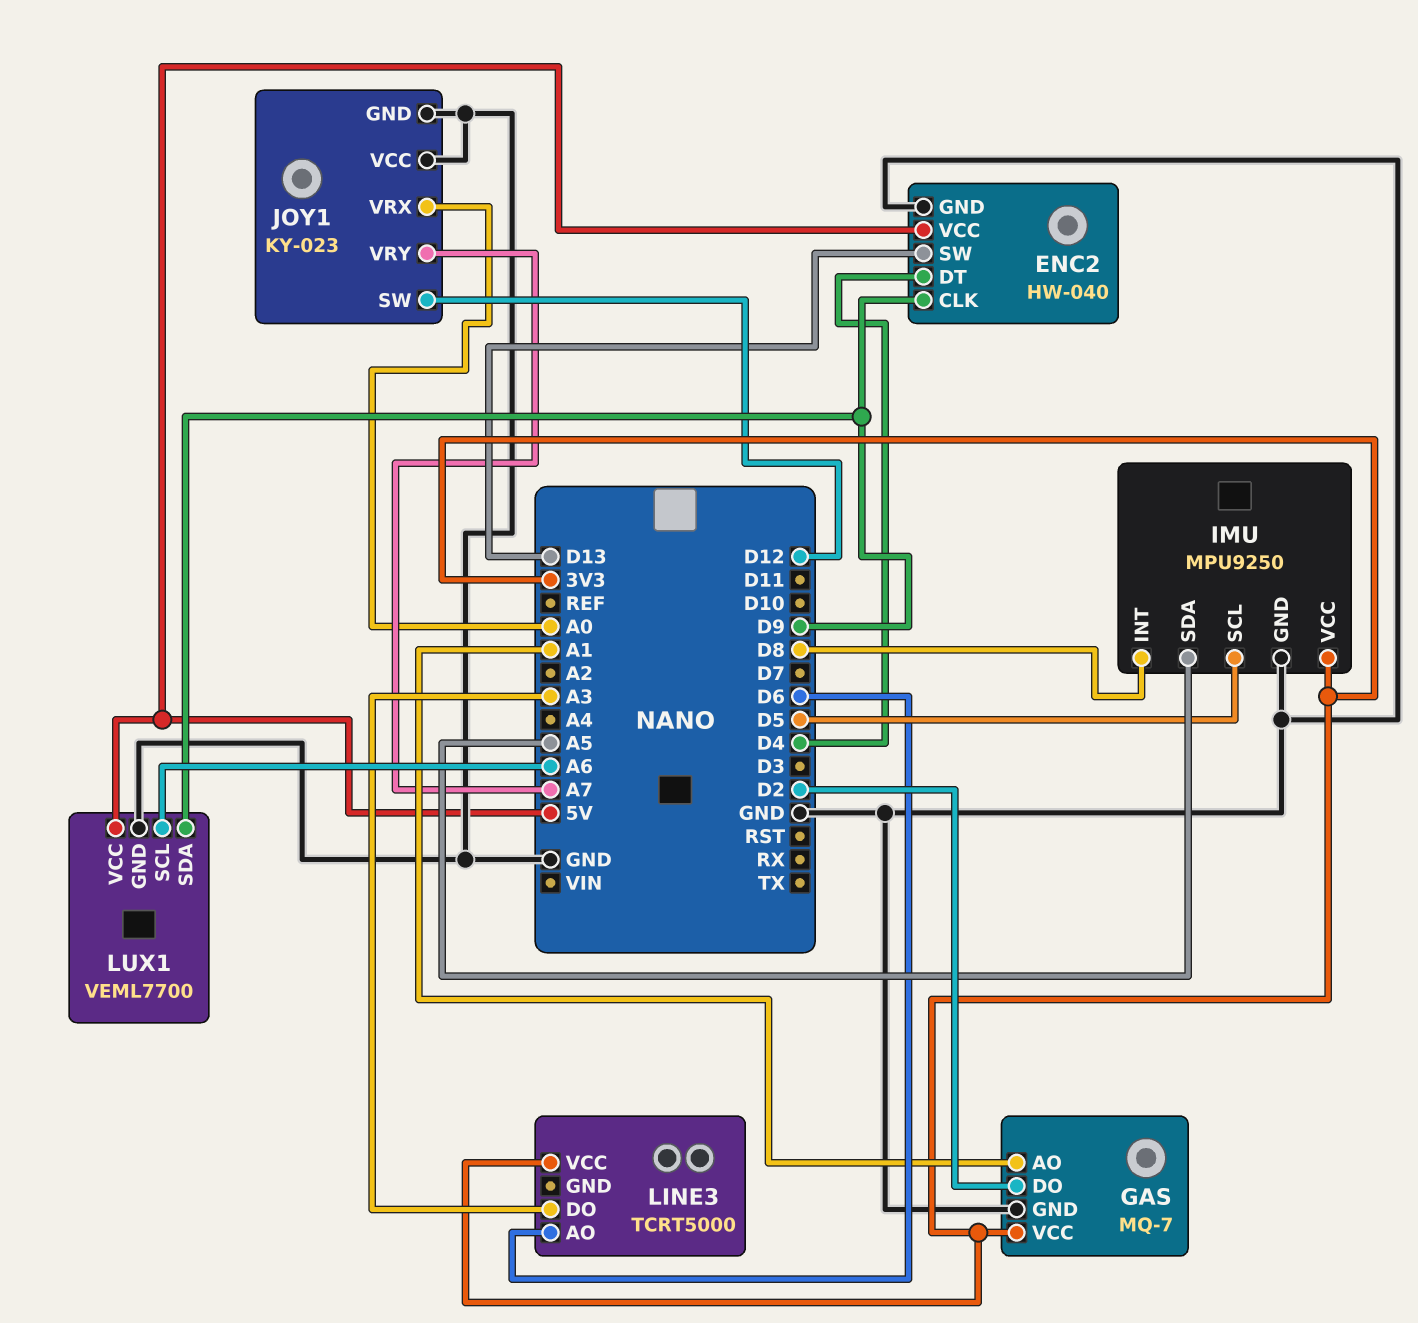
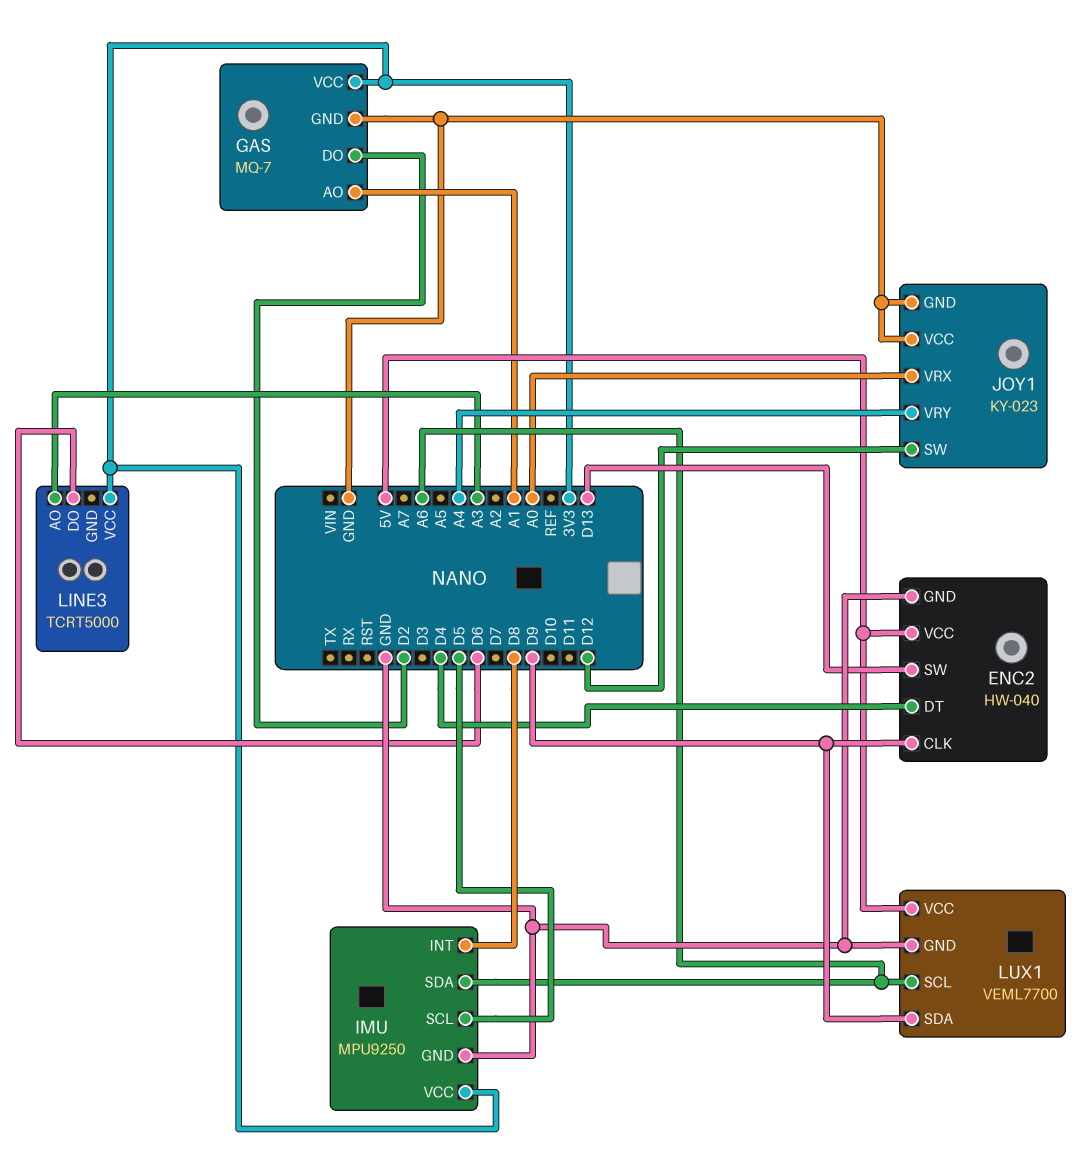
IMU pin SDA: A5 -> A6
JOY1 pin VRY: A7 -> A4
LINE3 pin AO: D6 -> A3
LINE3 pin DO: A3 -> D6

